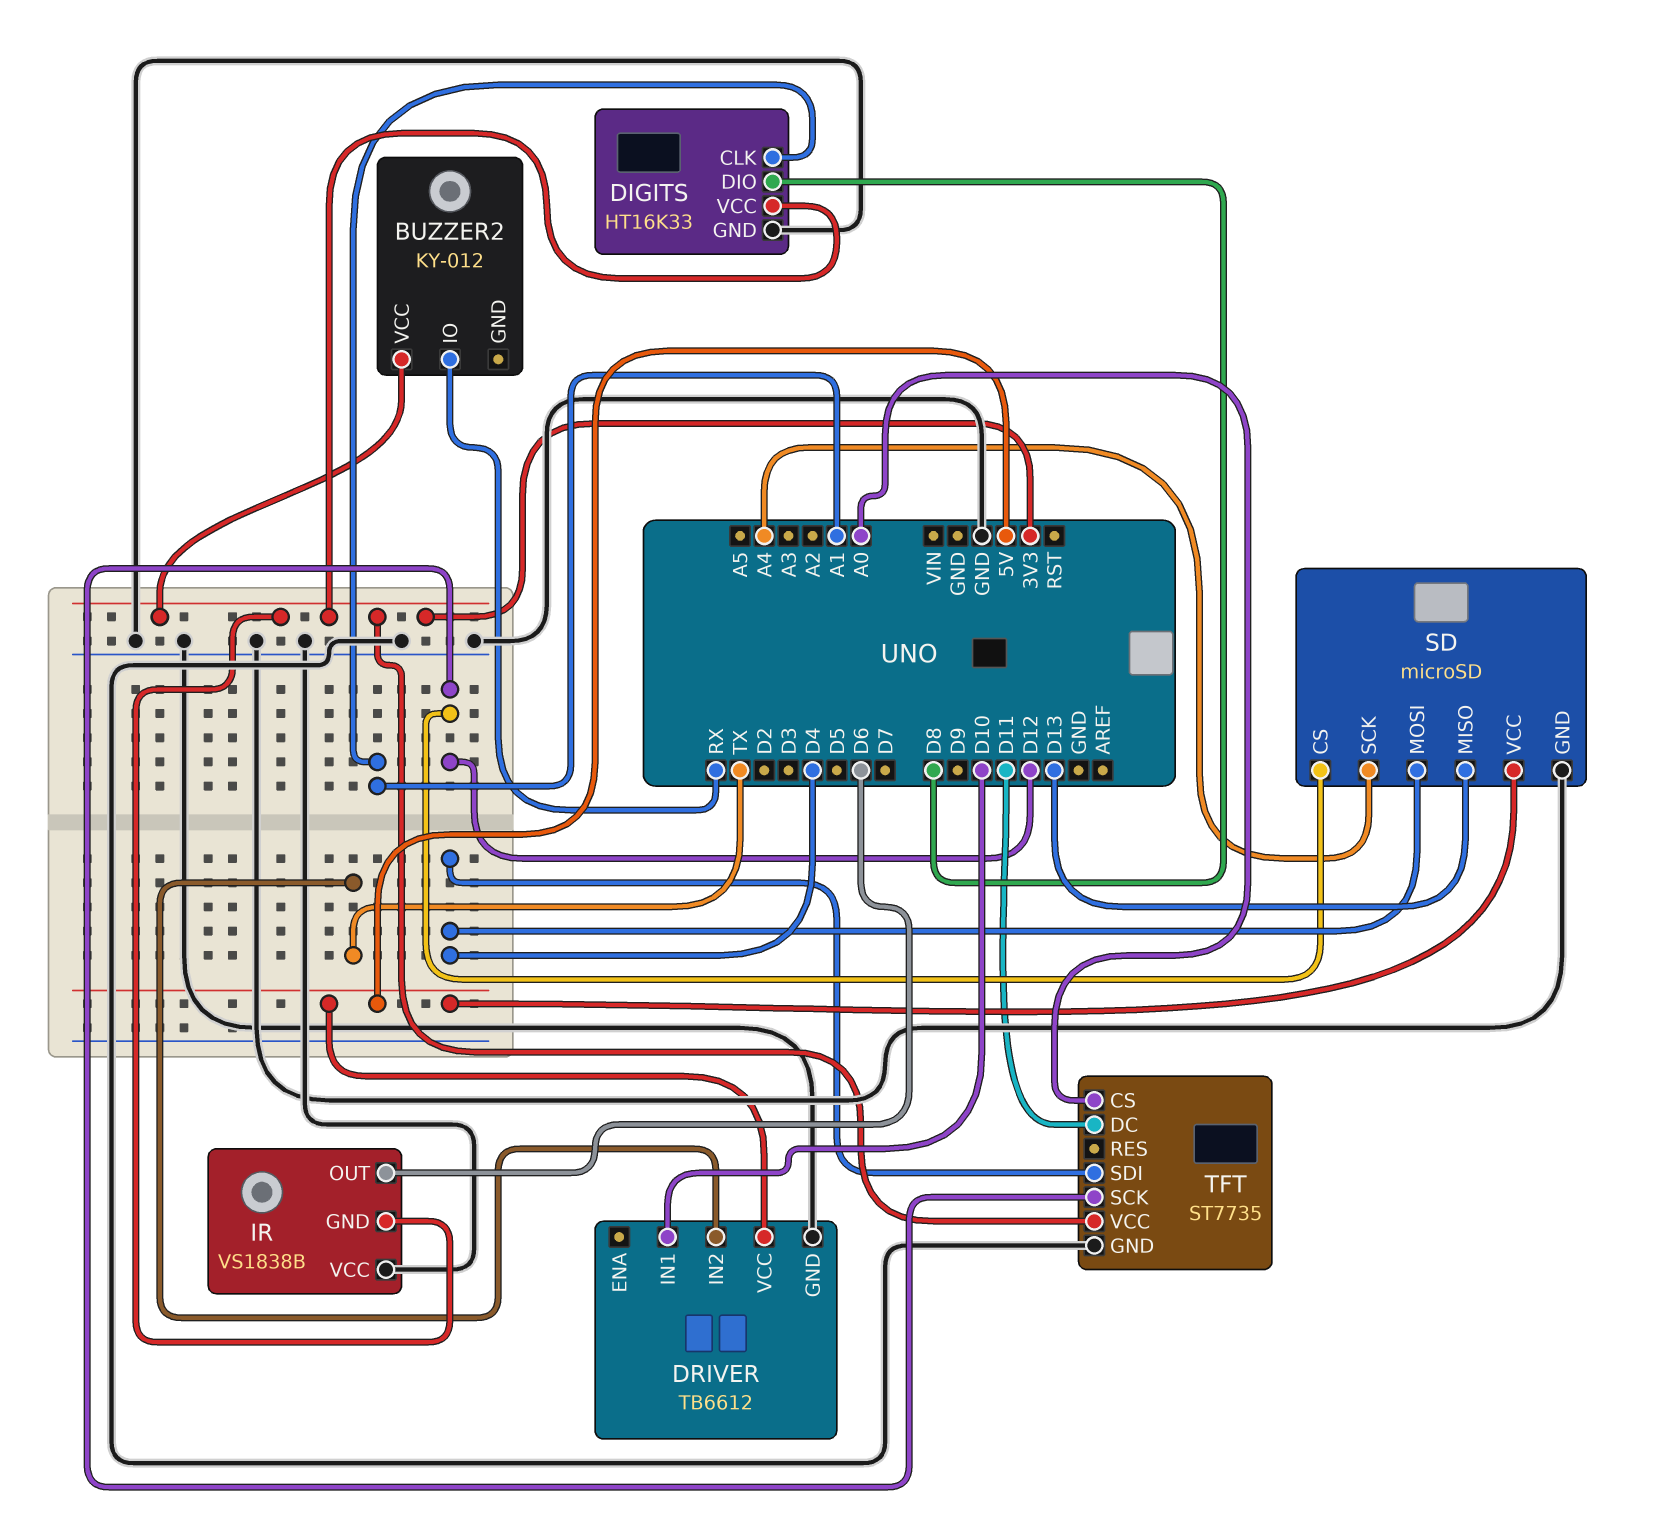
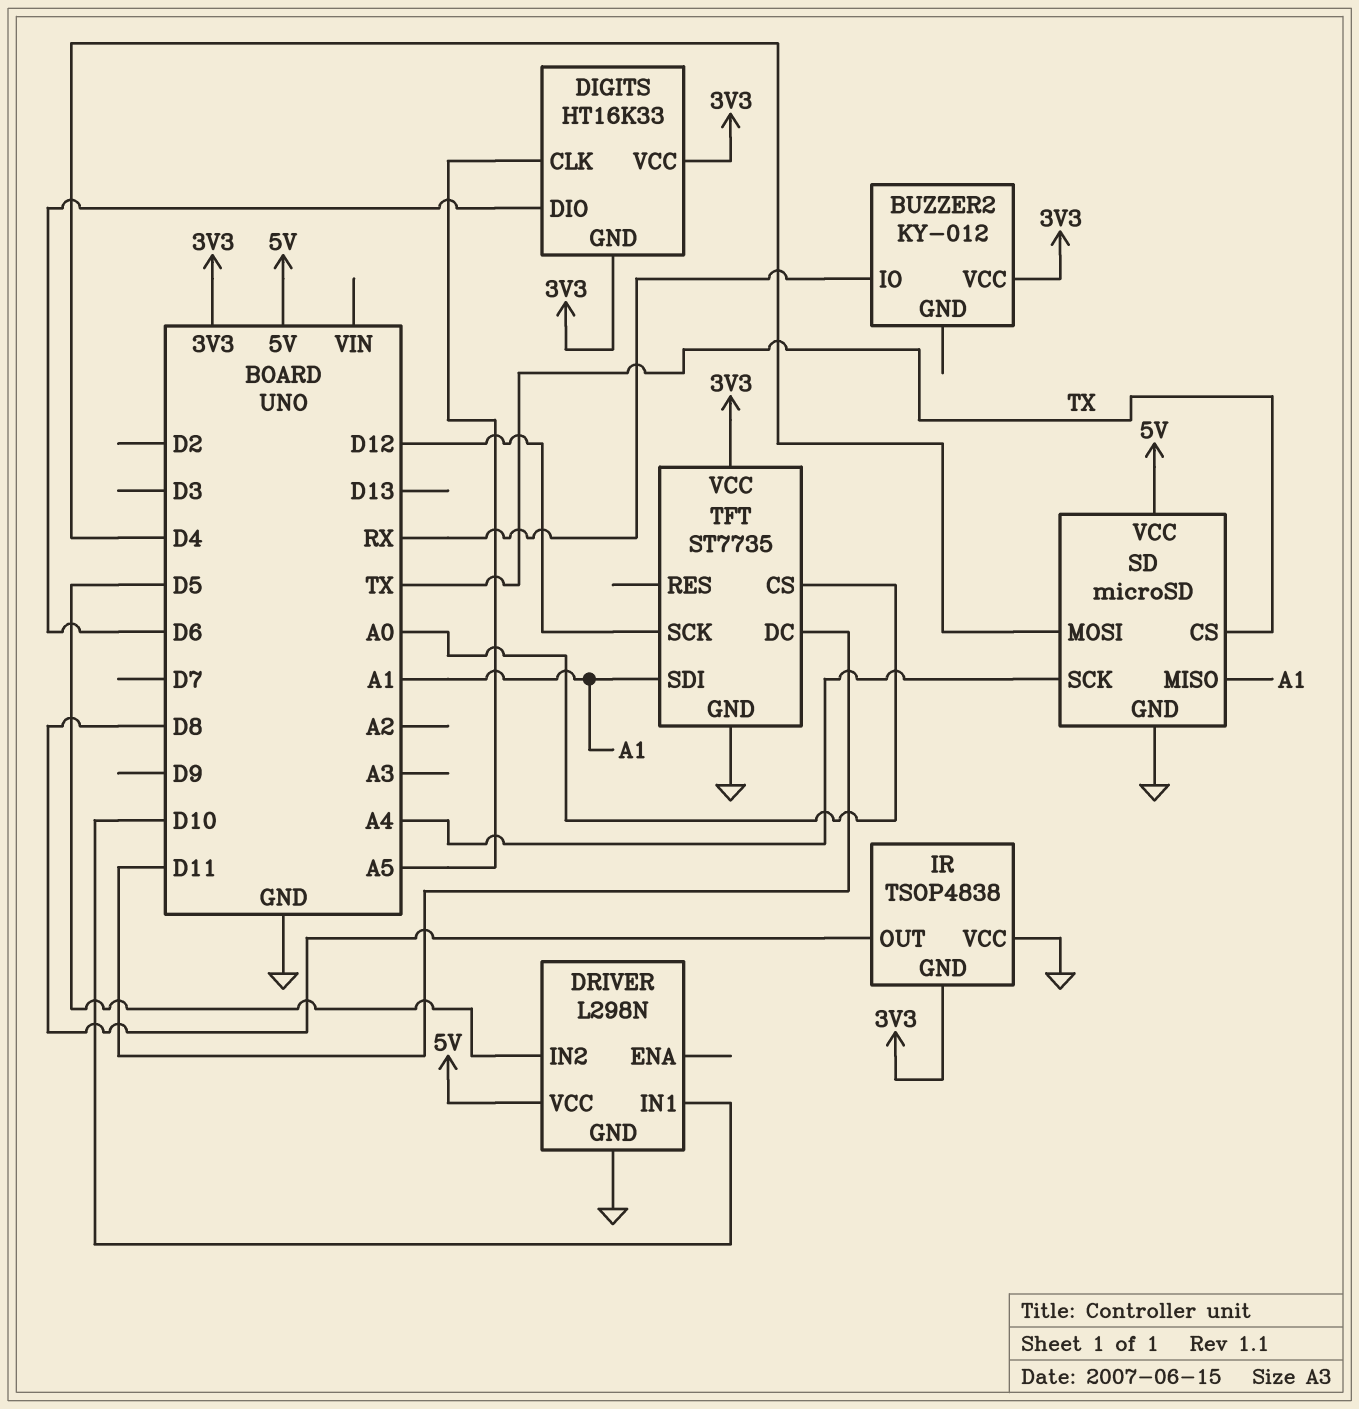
DIGITS pin CLK: A1 -> A5
DIGITS pin DIO: D8 -> D6
DIGITS pin GND: GND -> 3V3
DRIVER: TB6612 -> L298N
DRIVER pin IN2: TX -> D5
IR: VS1838B -> TSOP4838
IR pin OUT: D6 -> D8
SD pin CS: D12 -> TX
SD pin MISO: D13 -> A1
TFT pin SDI: D4 -> A1

